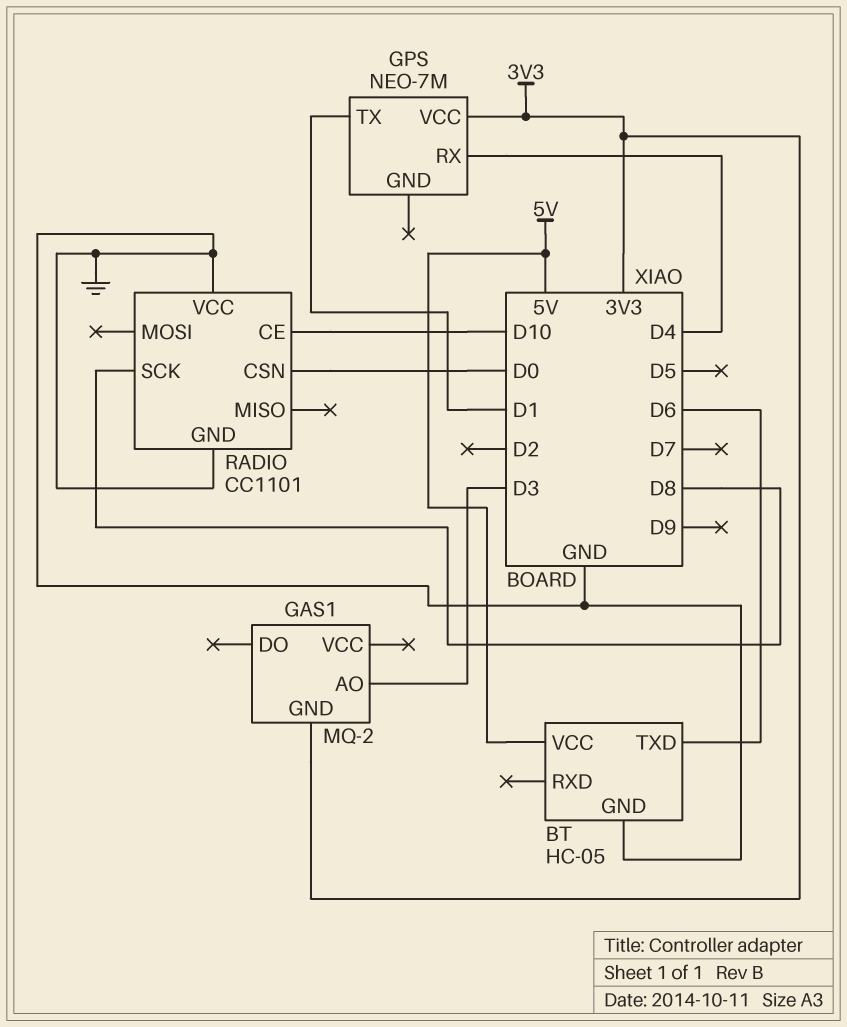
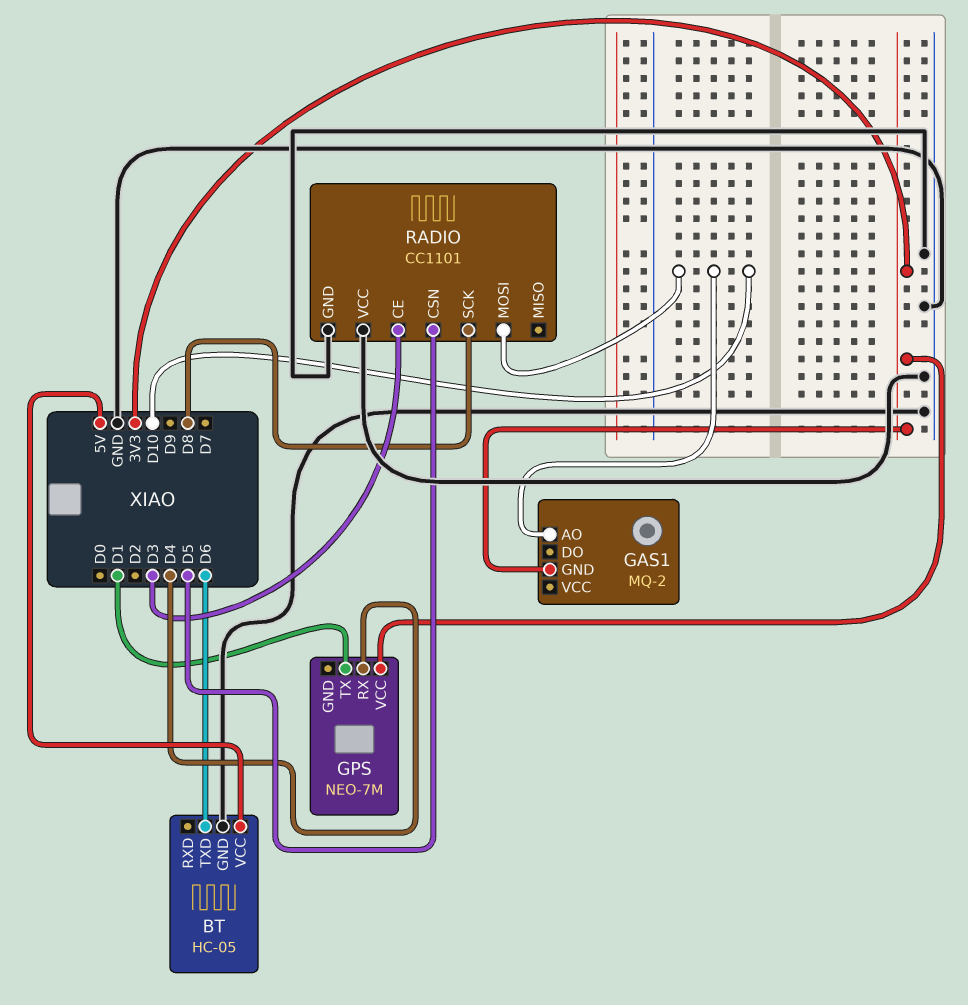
GAS1 pin AO: D3 -> D10
RADIO pin CE: D10 -> D3
RADIO pin CSN: D0 -> D5
RADIO pin MOSI: none -> D10

